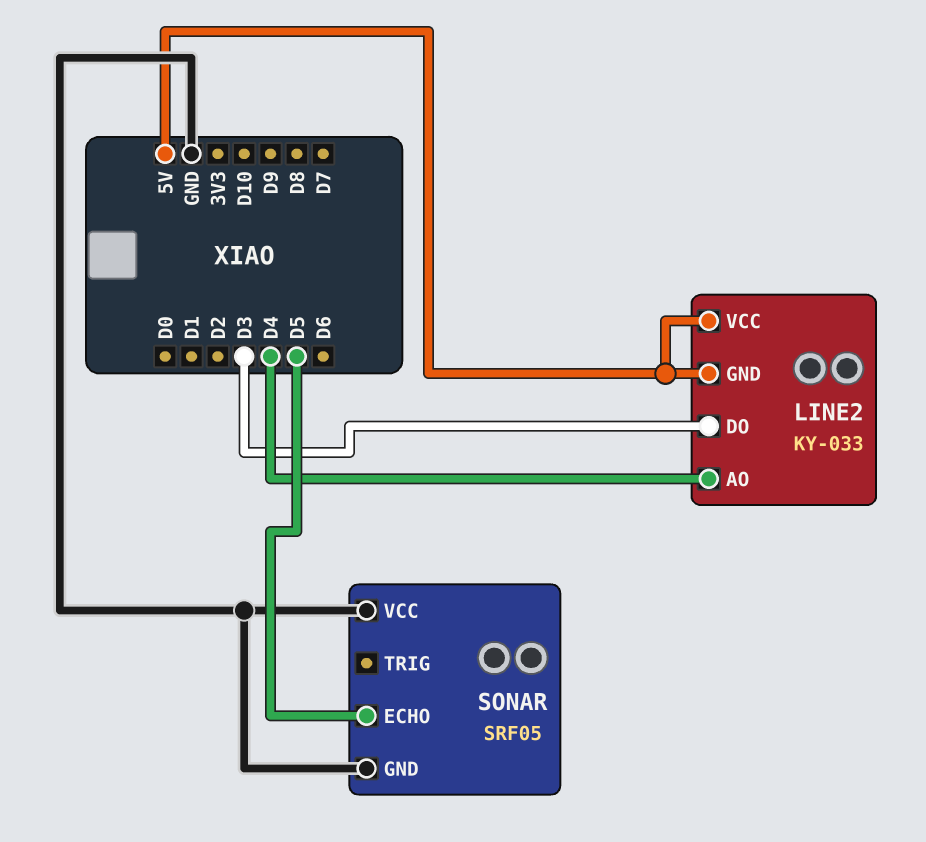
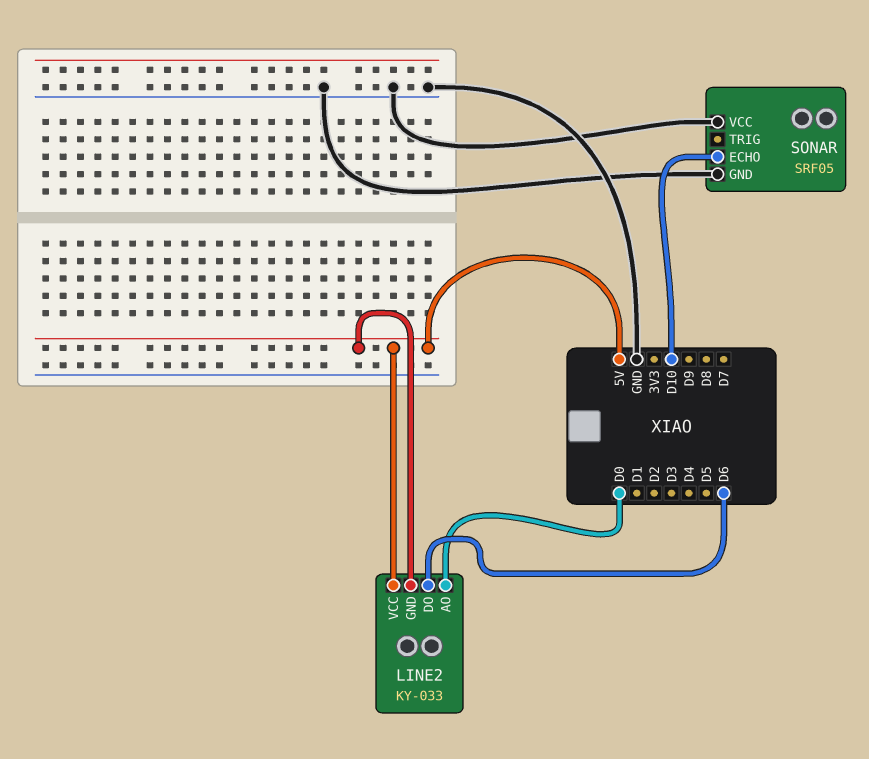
LINE2 pin AO: D4 -> D0
LINE2 pin DO: D3 -> D6
SONAR pin ECHO: D5 -> D10

